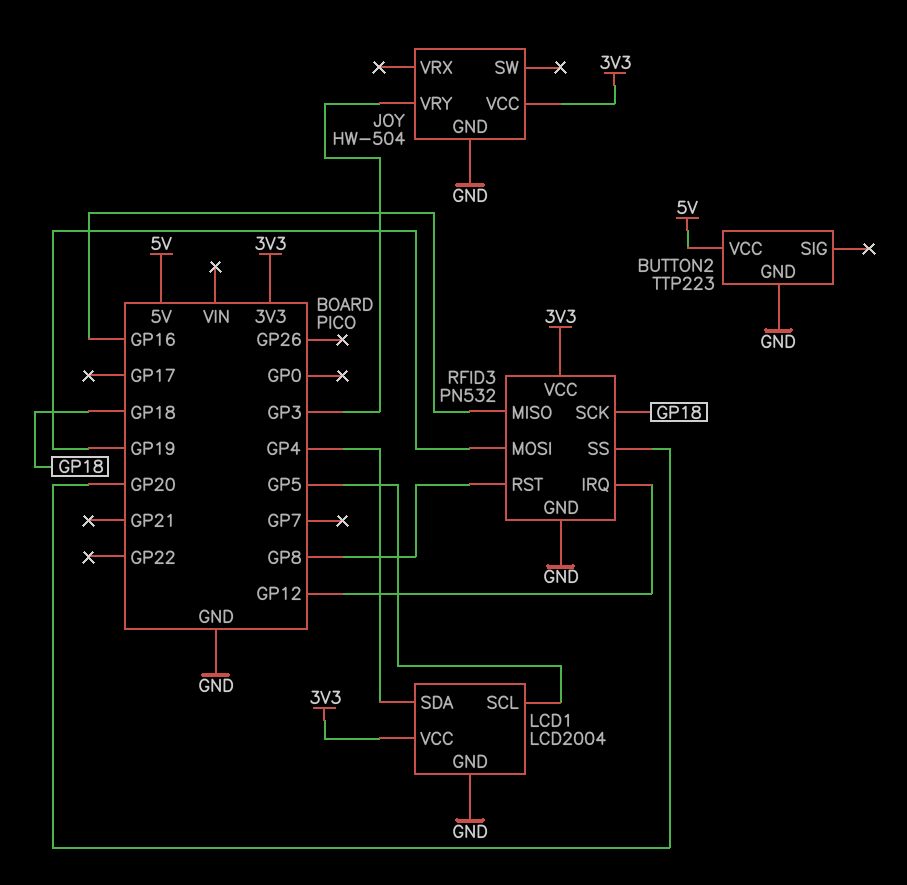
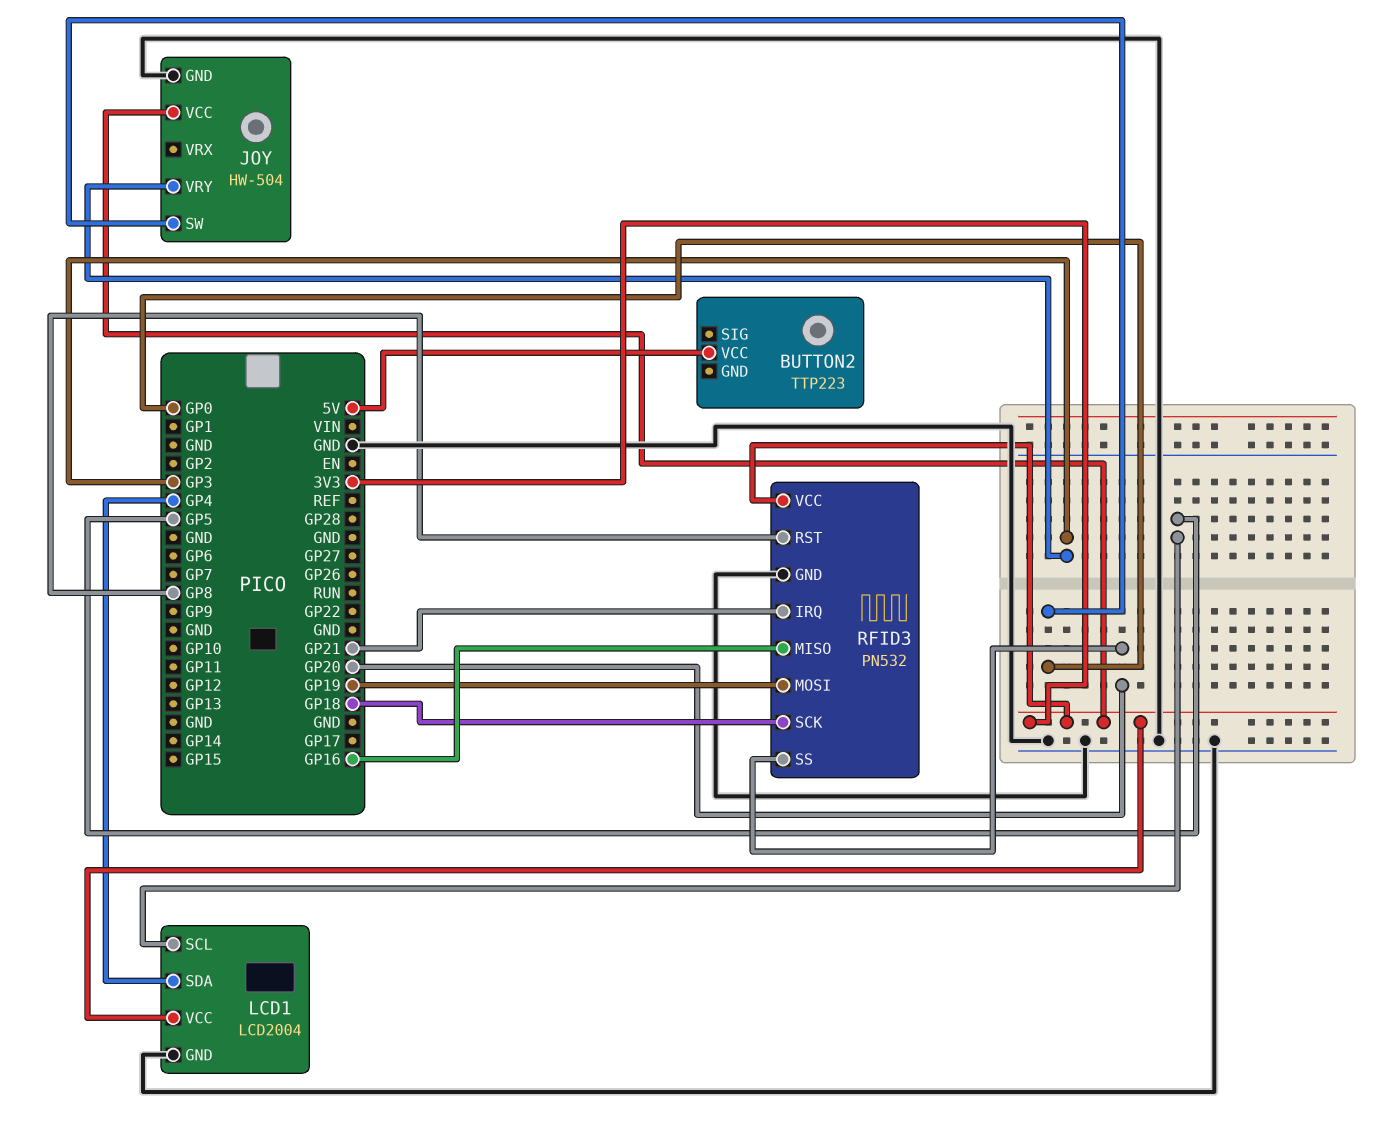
BUTTON2 pin GND: GND -> none
JOY pin SW: none -> GP0
RFID3 pin IRQ: GP12 -> GP21

